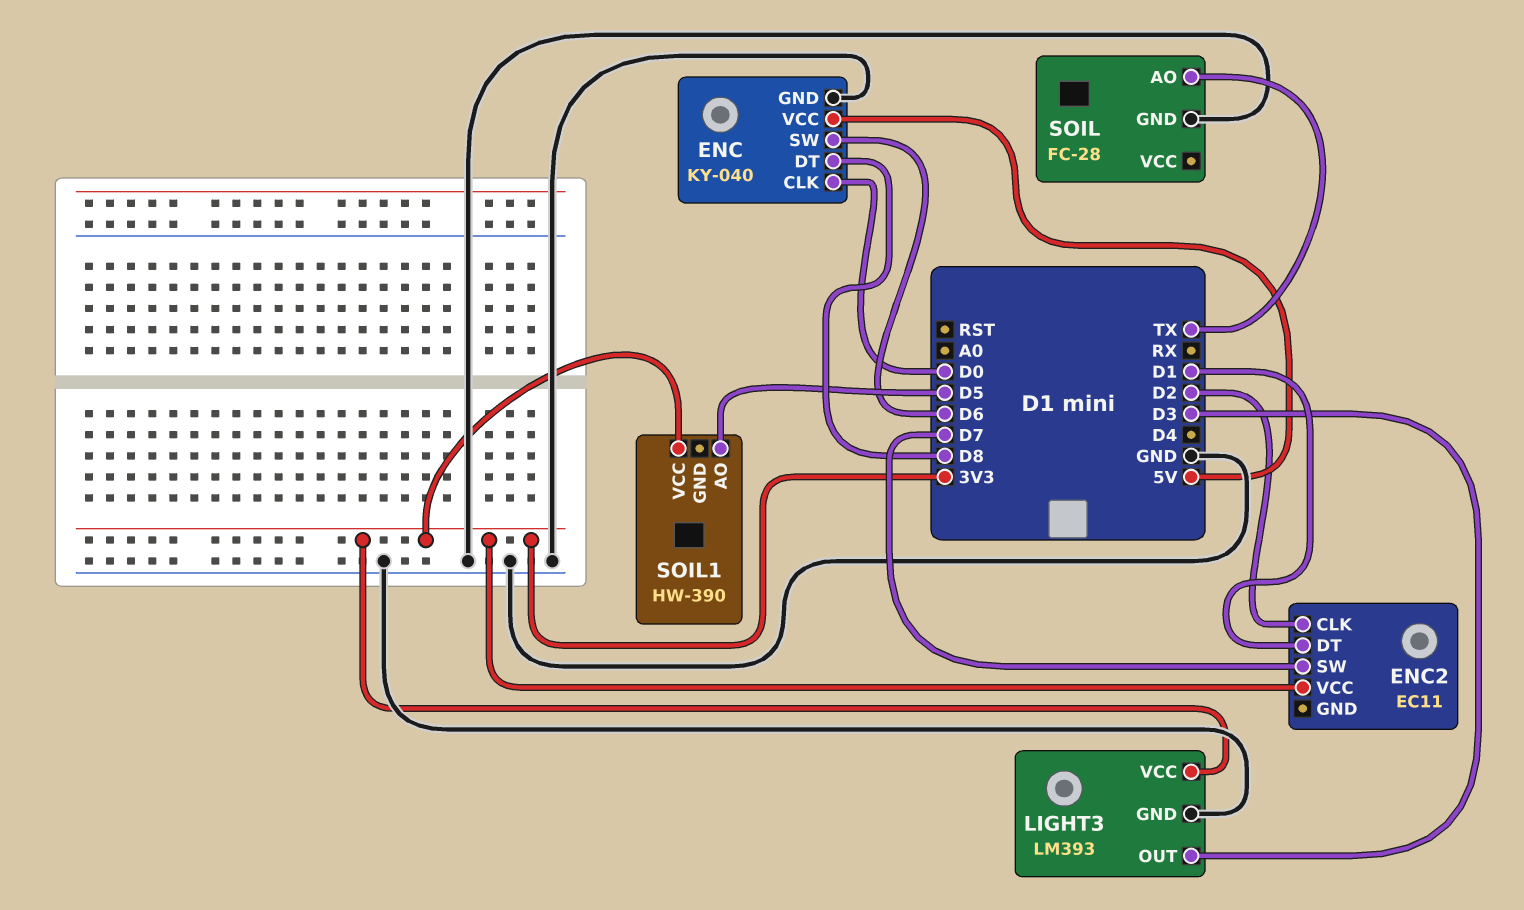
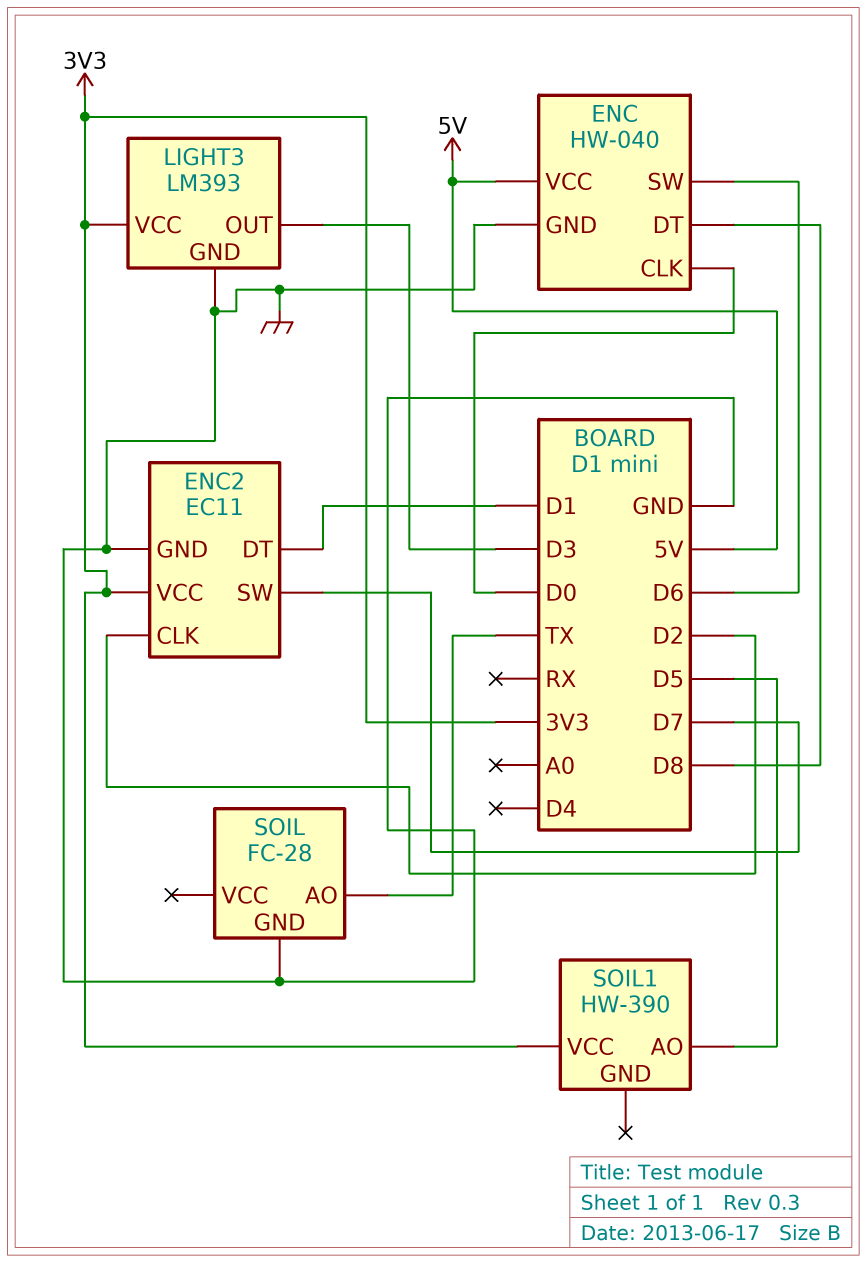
ENC: KY-040 -> HW-040
ENC2 pin GND: none -> GND

